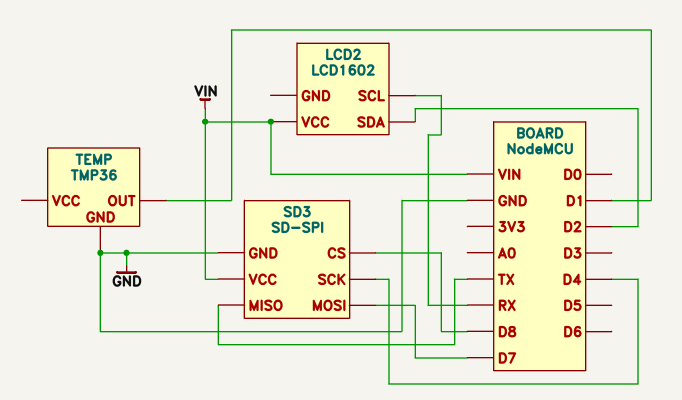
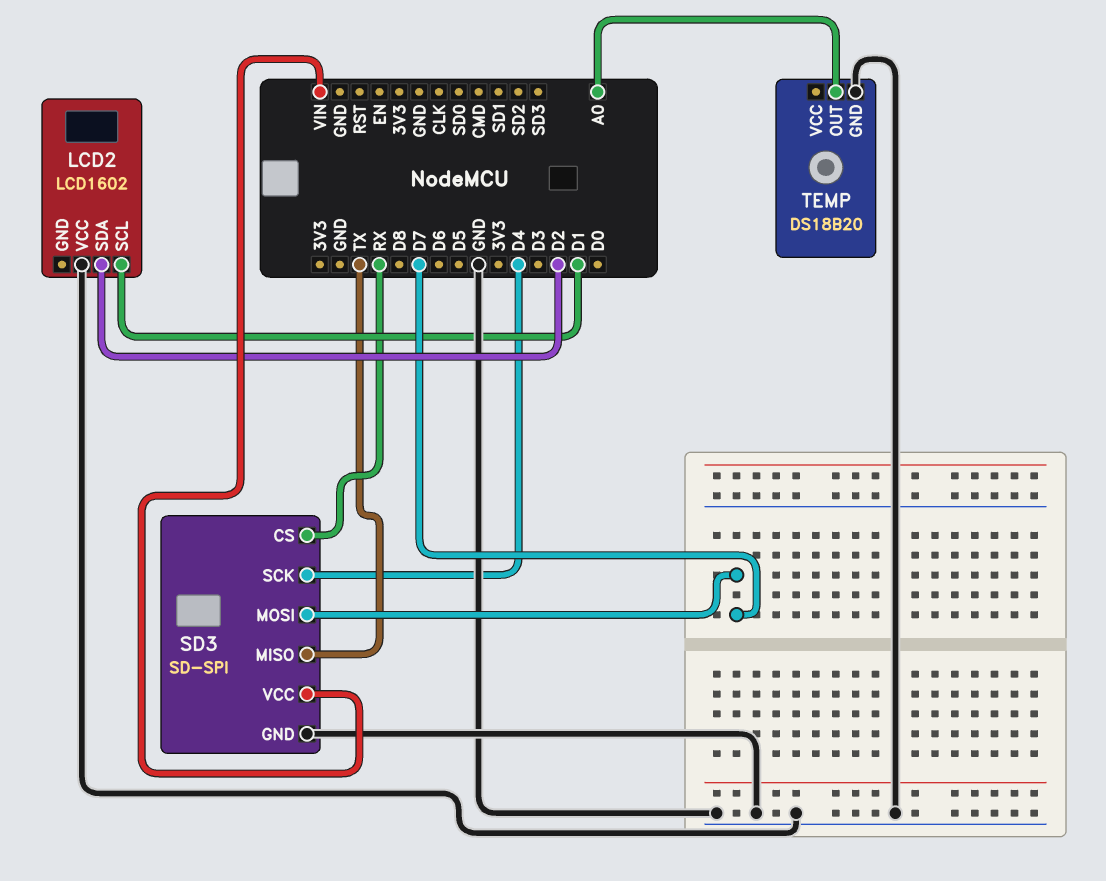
LCD2 pin SCL: RX -> D1
LCD2 pin VCC: VIN -> GND
SD3 pin CS: D8 -> RX
TEMP: TMP36 -> DS18B20
TEMP pin OUT: D1 -> A0

